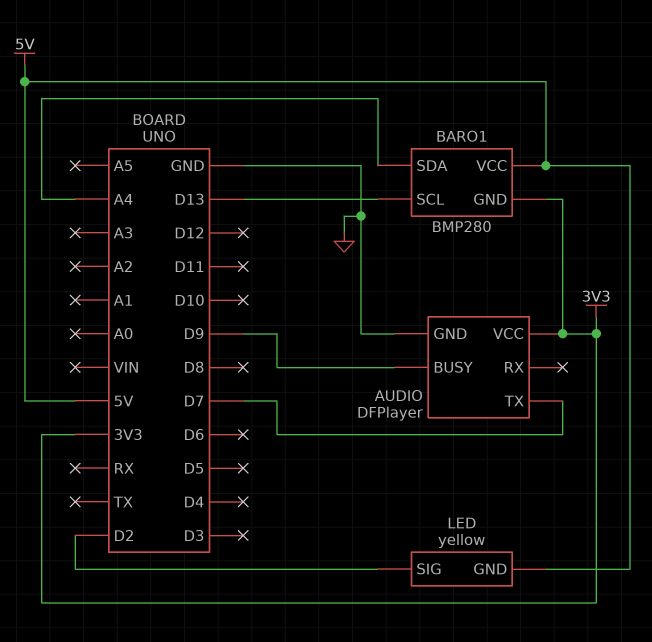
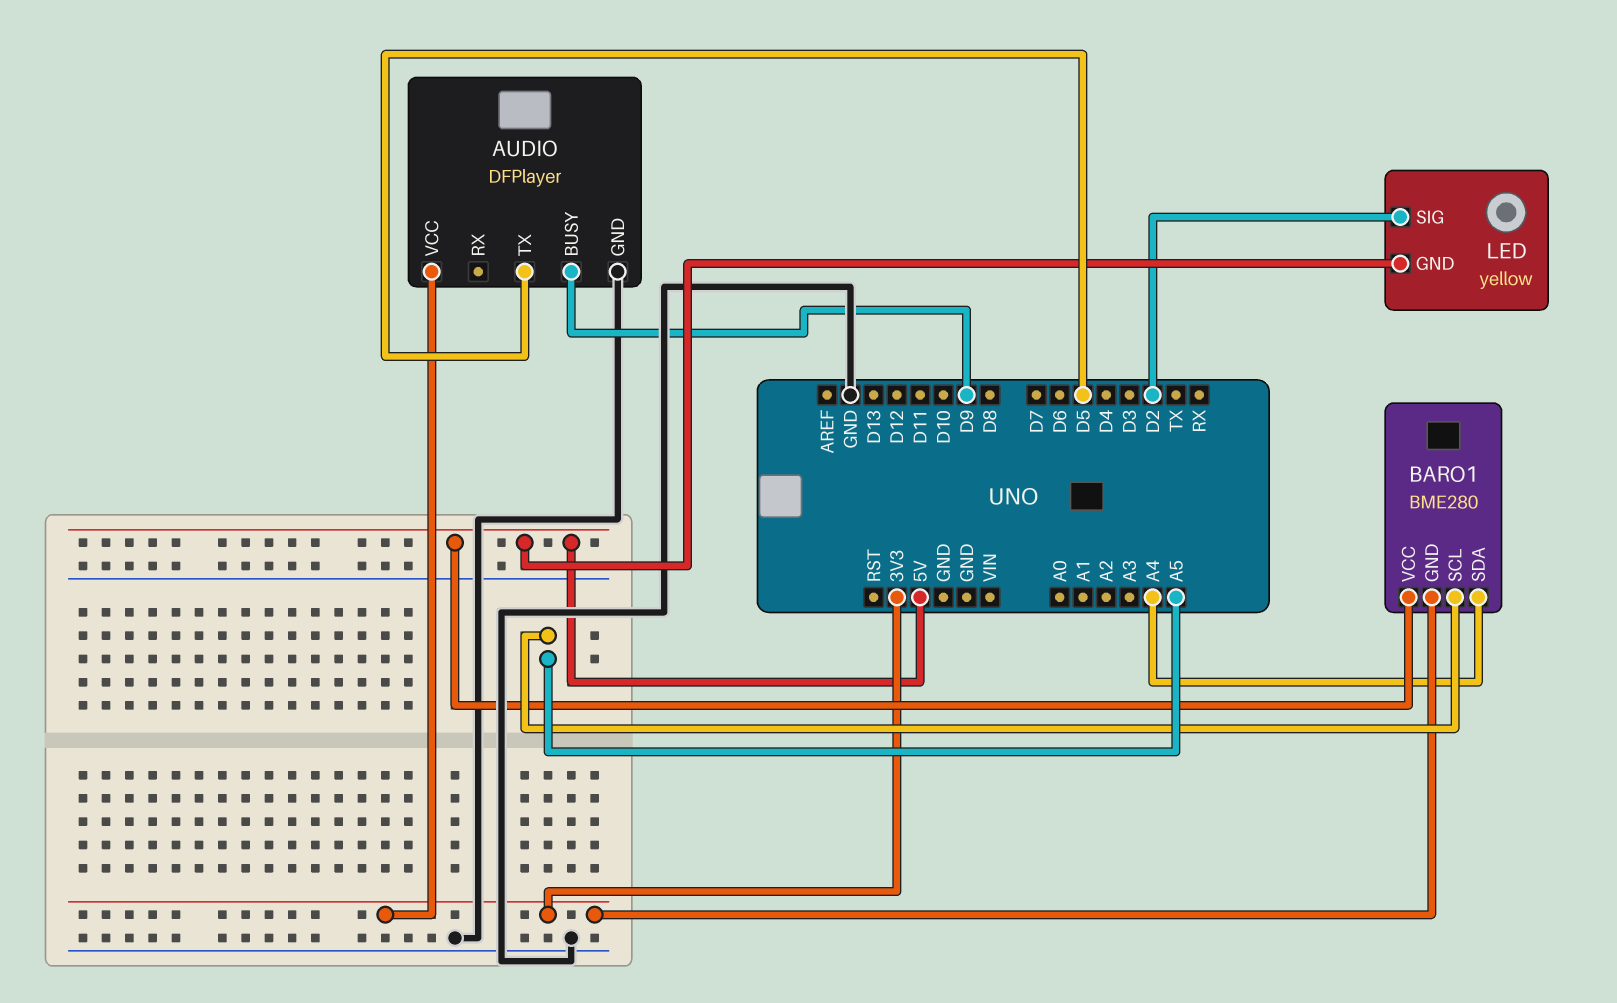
AUDIO pin TX: D7 -> D5
BARO1: BMP280 -> BME280
BARO1 pin SCL: D13 -> A5

